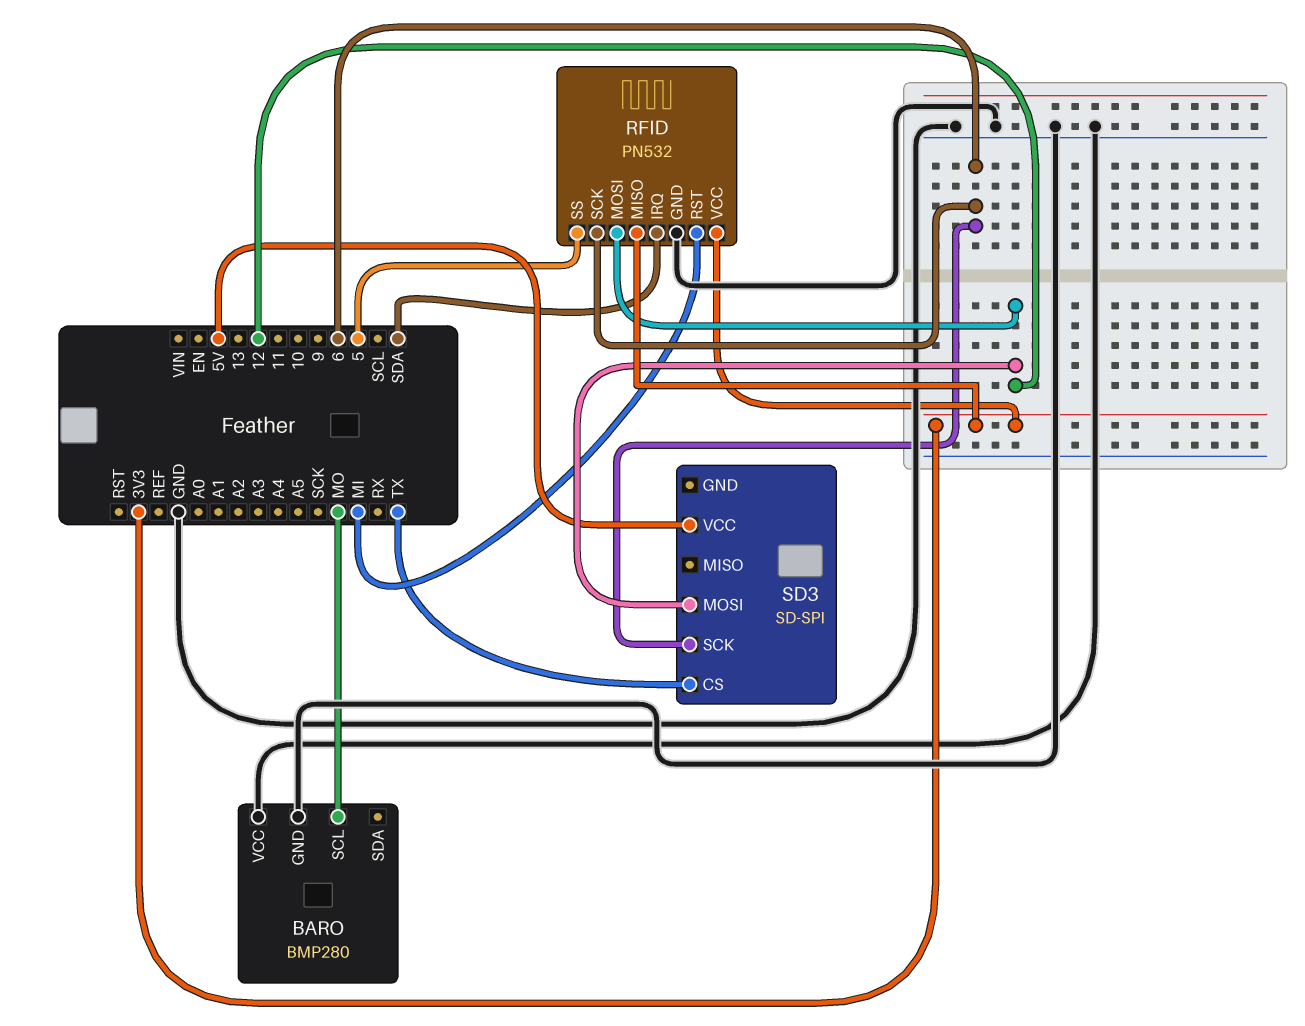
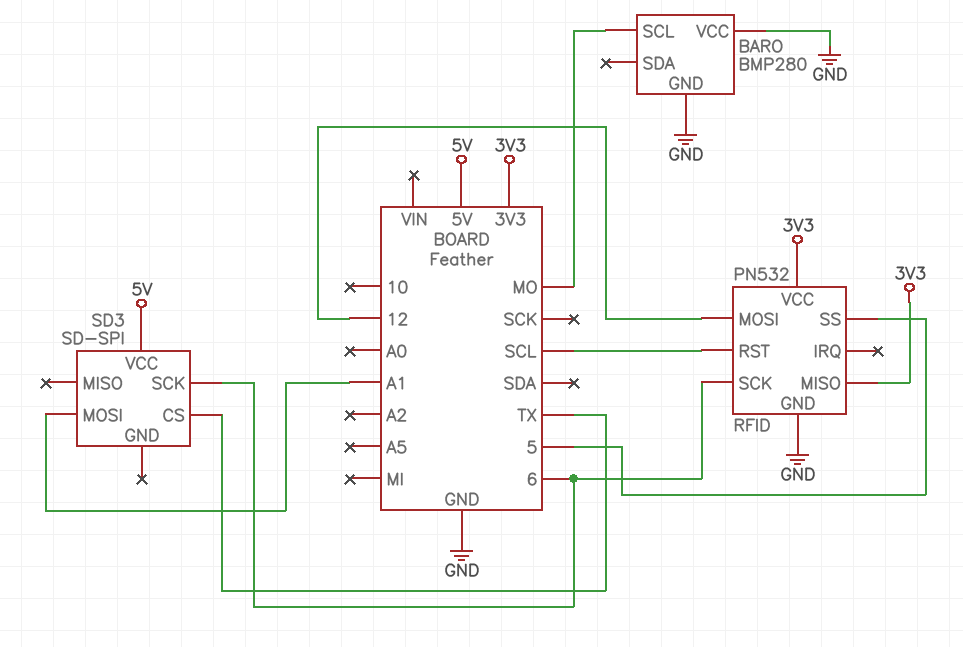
RFID pin IRQ: SDA -> none
RFID pin RST: MI -> SCL
SD3 pin MOSI: 12 -> A1

